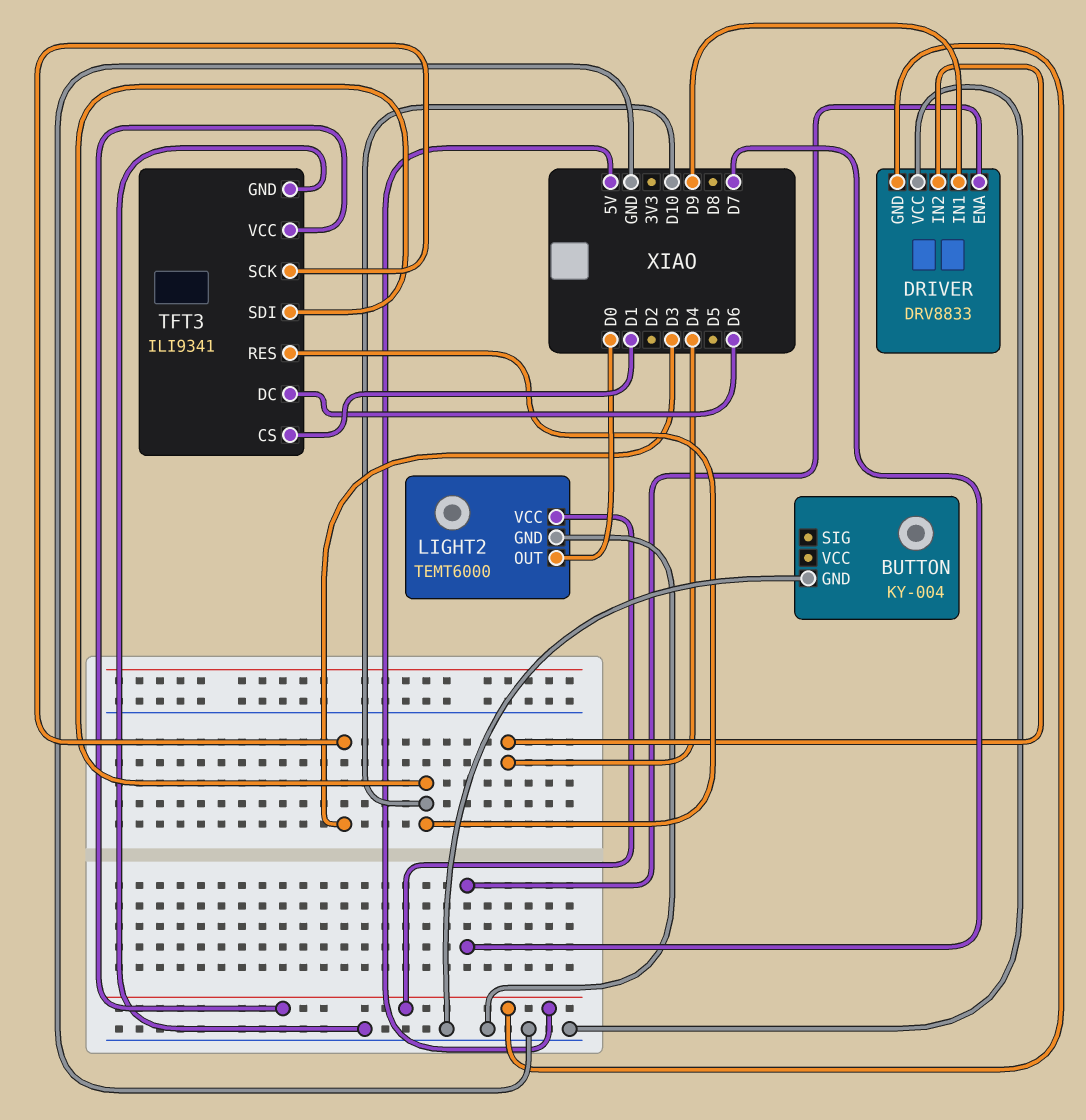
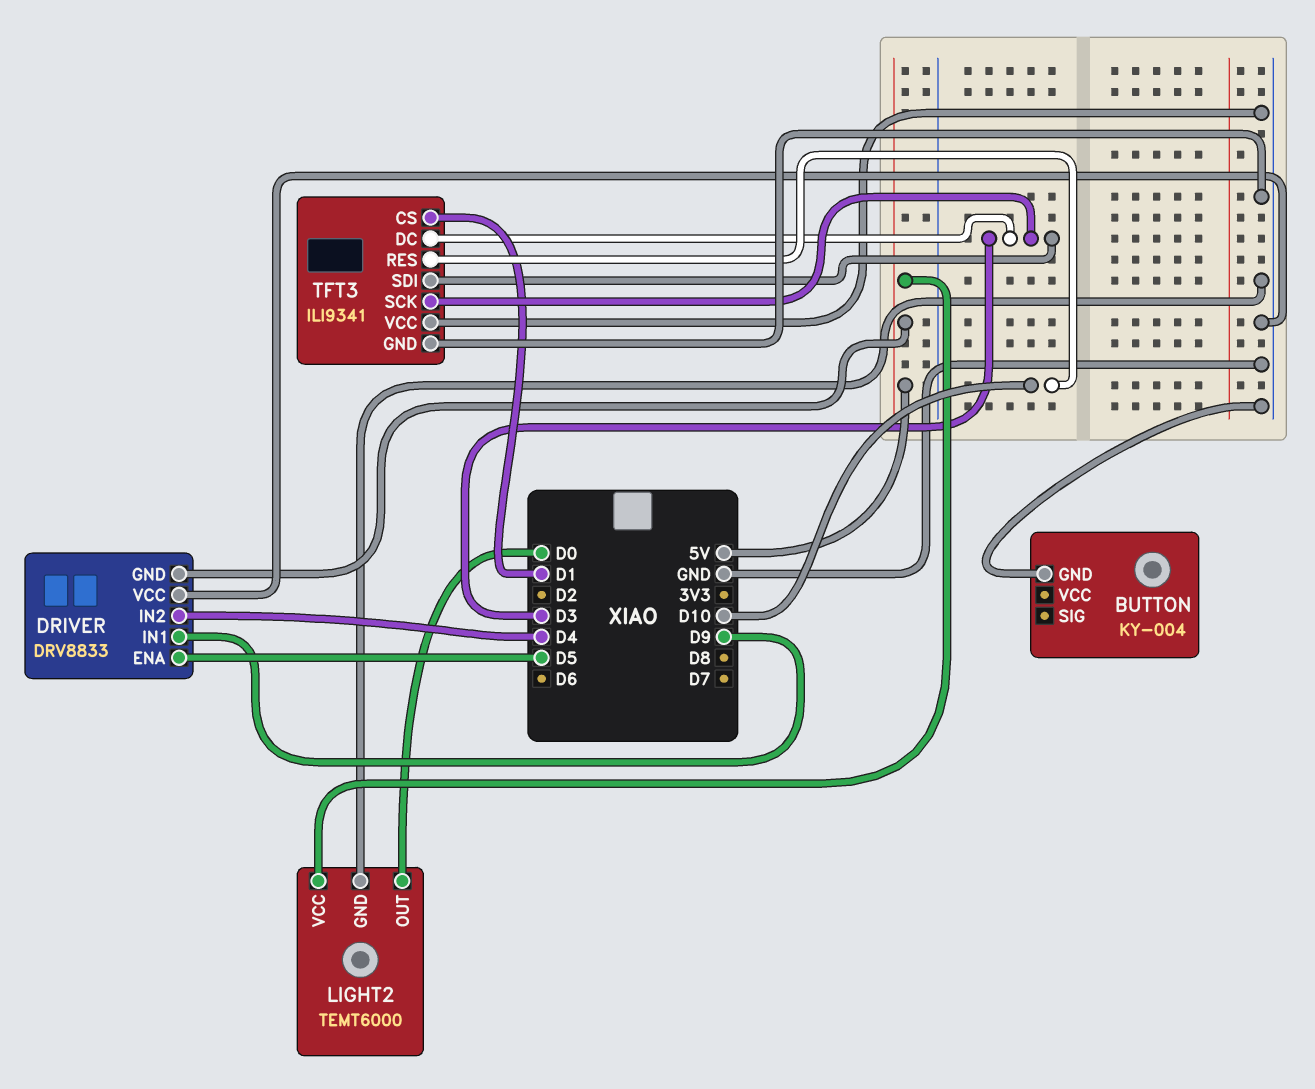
DRIVER pin ENA: D7 -> D5
TFT3 pin DC: D6 -> D3
TFT3 pin SDI: D10 -> D3
TFT3 pin VCC: 5V -> GND

